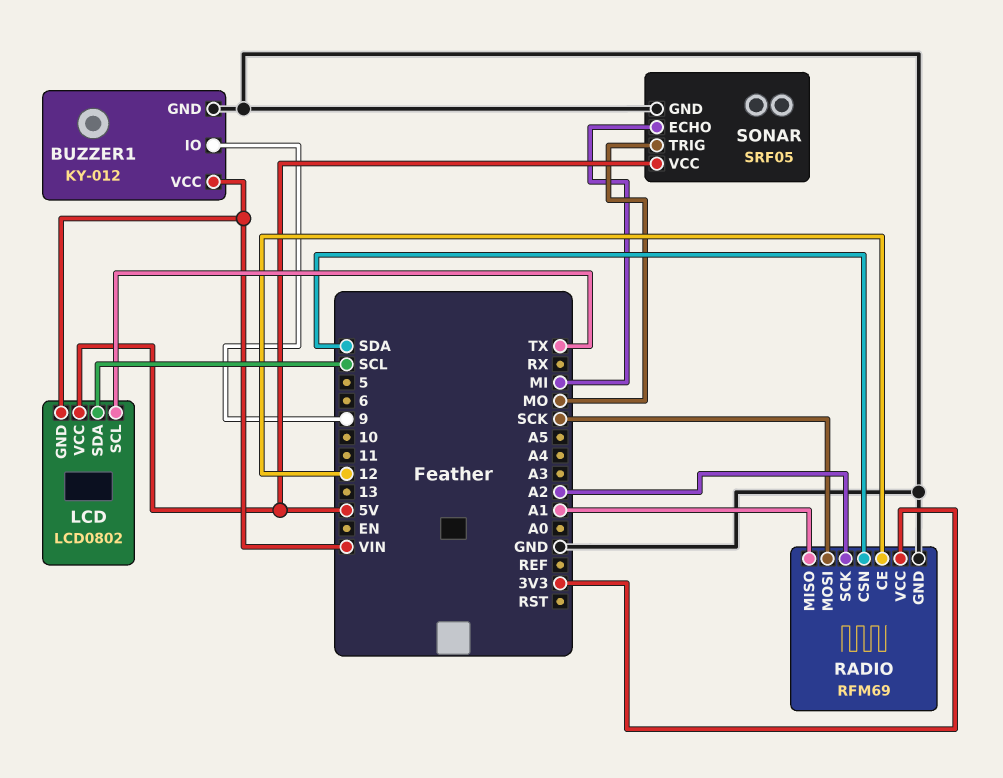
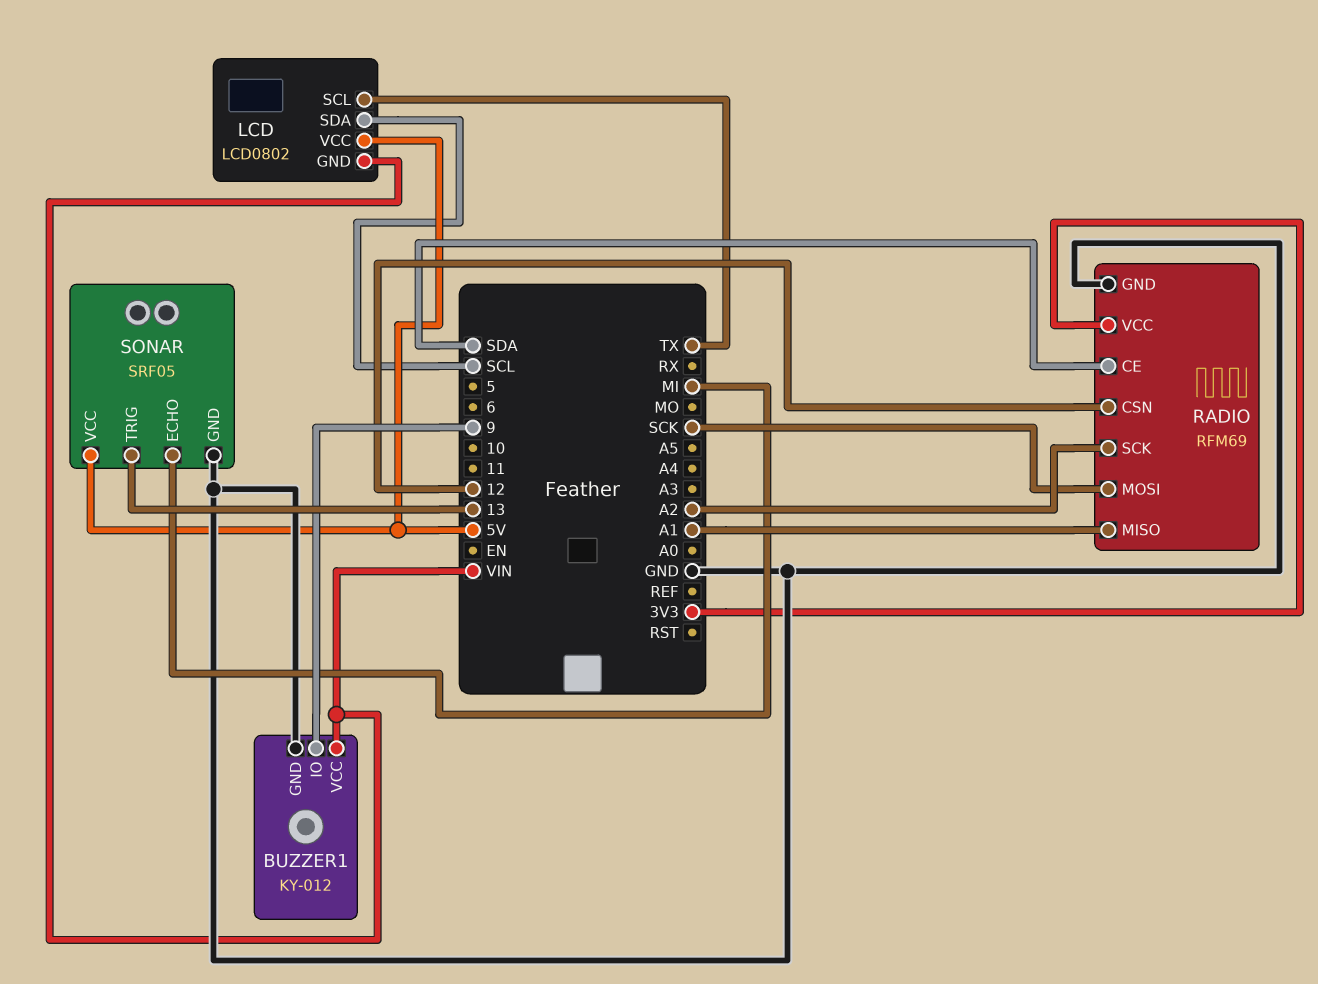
RADIO pin CE: 12 -> SDA
RADIO pin CSN: SDA -> 12
SONAR pin TRIG: MO -> 13

